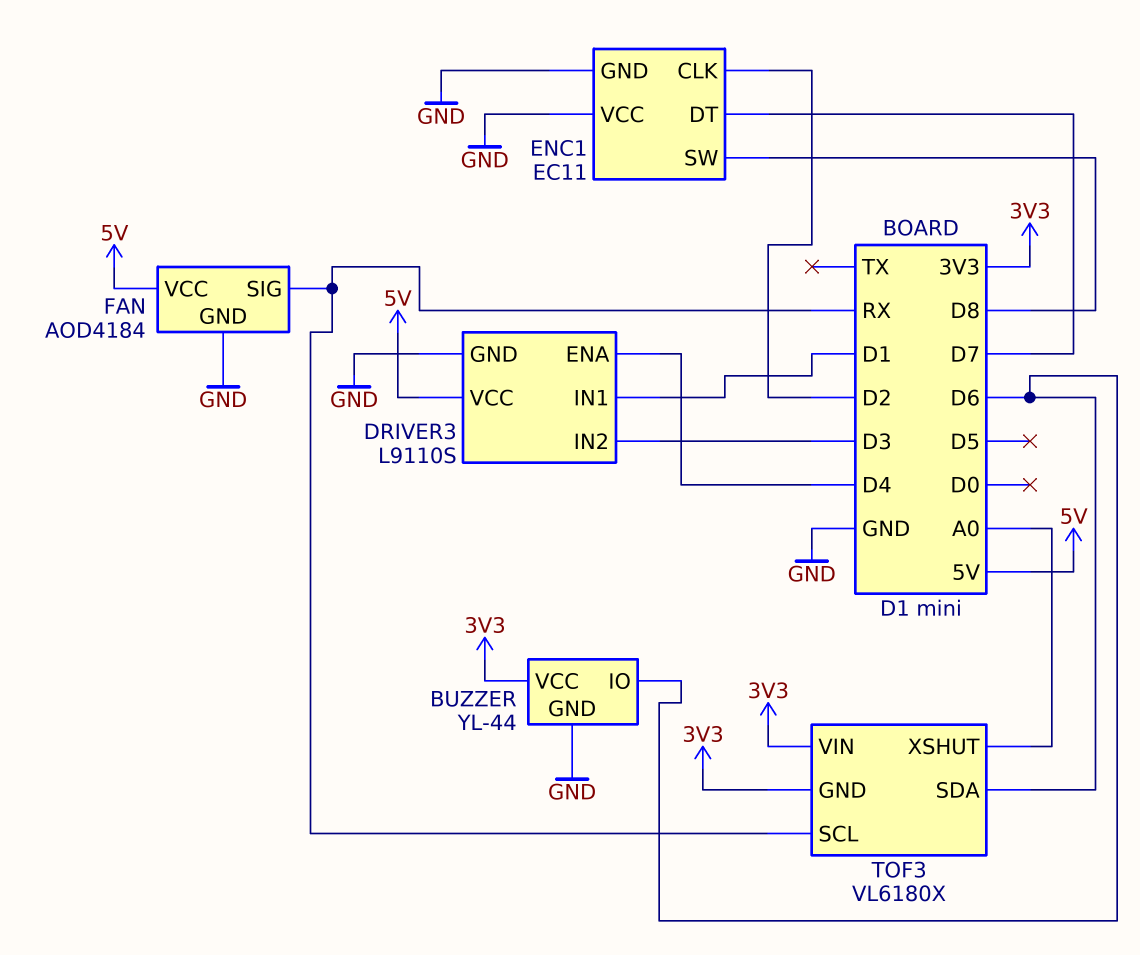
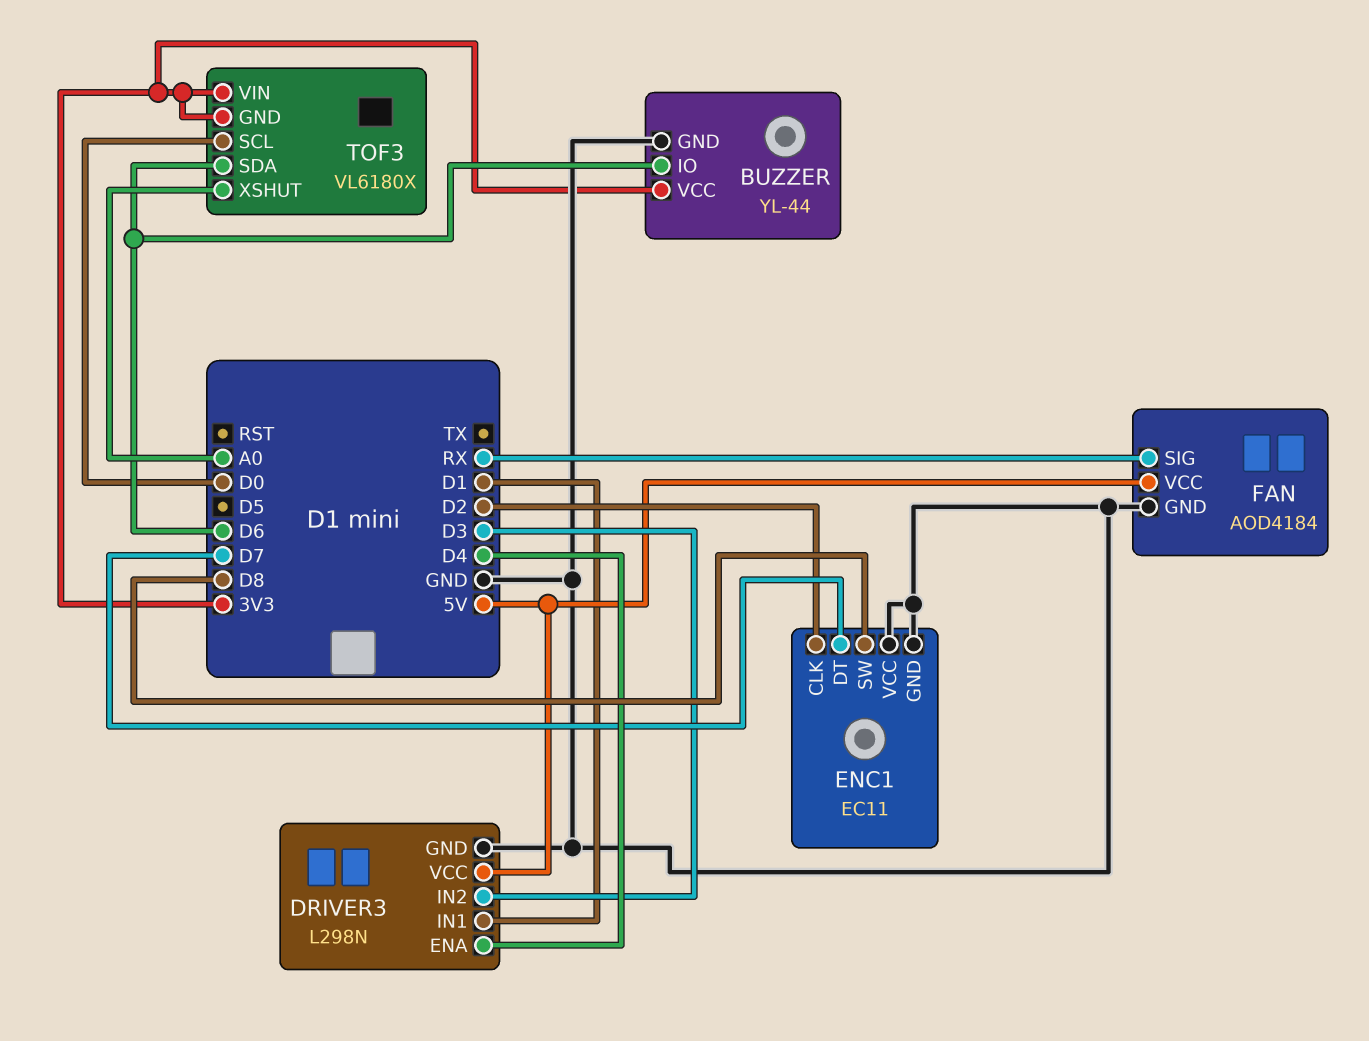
DRIVER3: L9110S -> L298N
TOF3 pin SCL: RX -> D0

